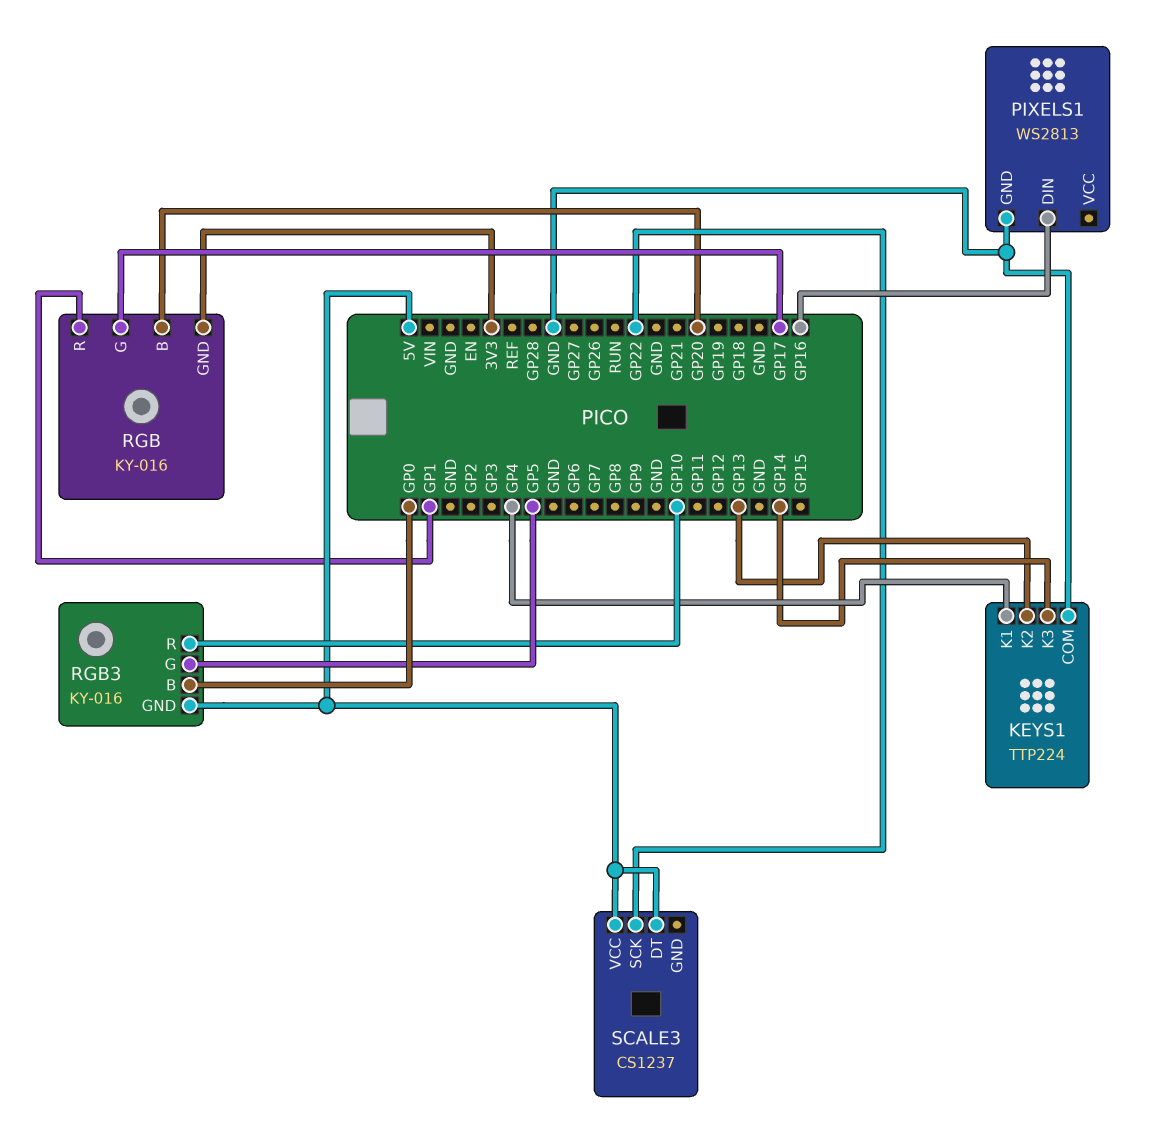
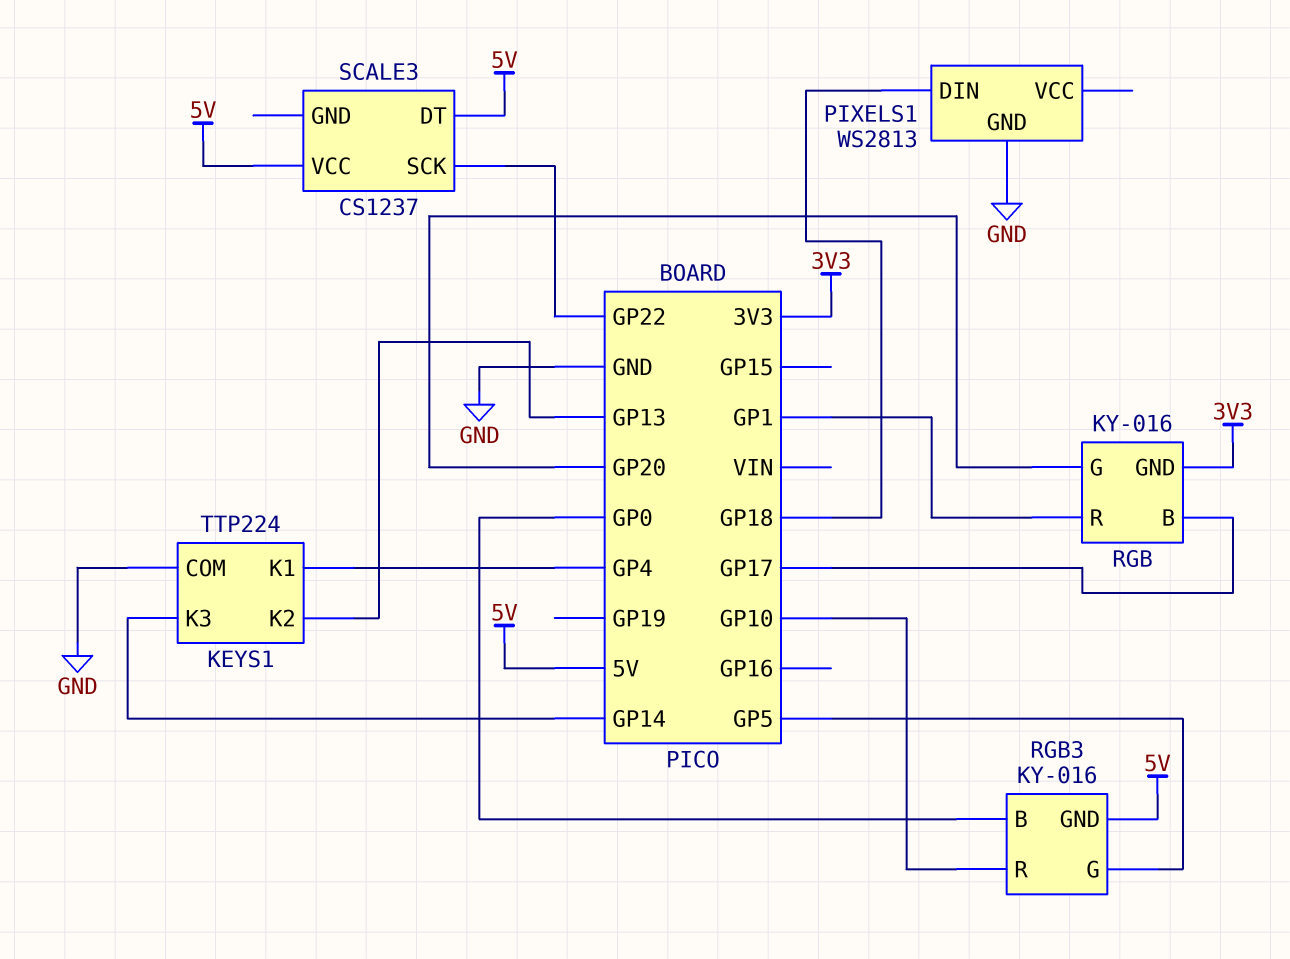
PIXELS1 pin DIN: GP16 -> GP18
RGB pin B: GP20 -> GP17
RGB pin G: GP17 -> GP20

